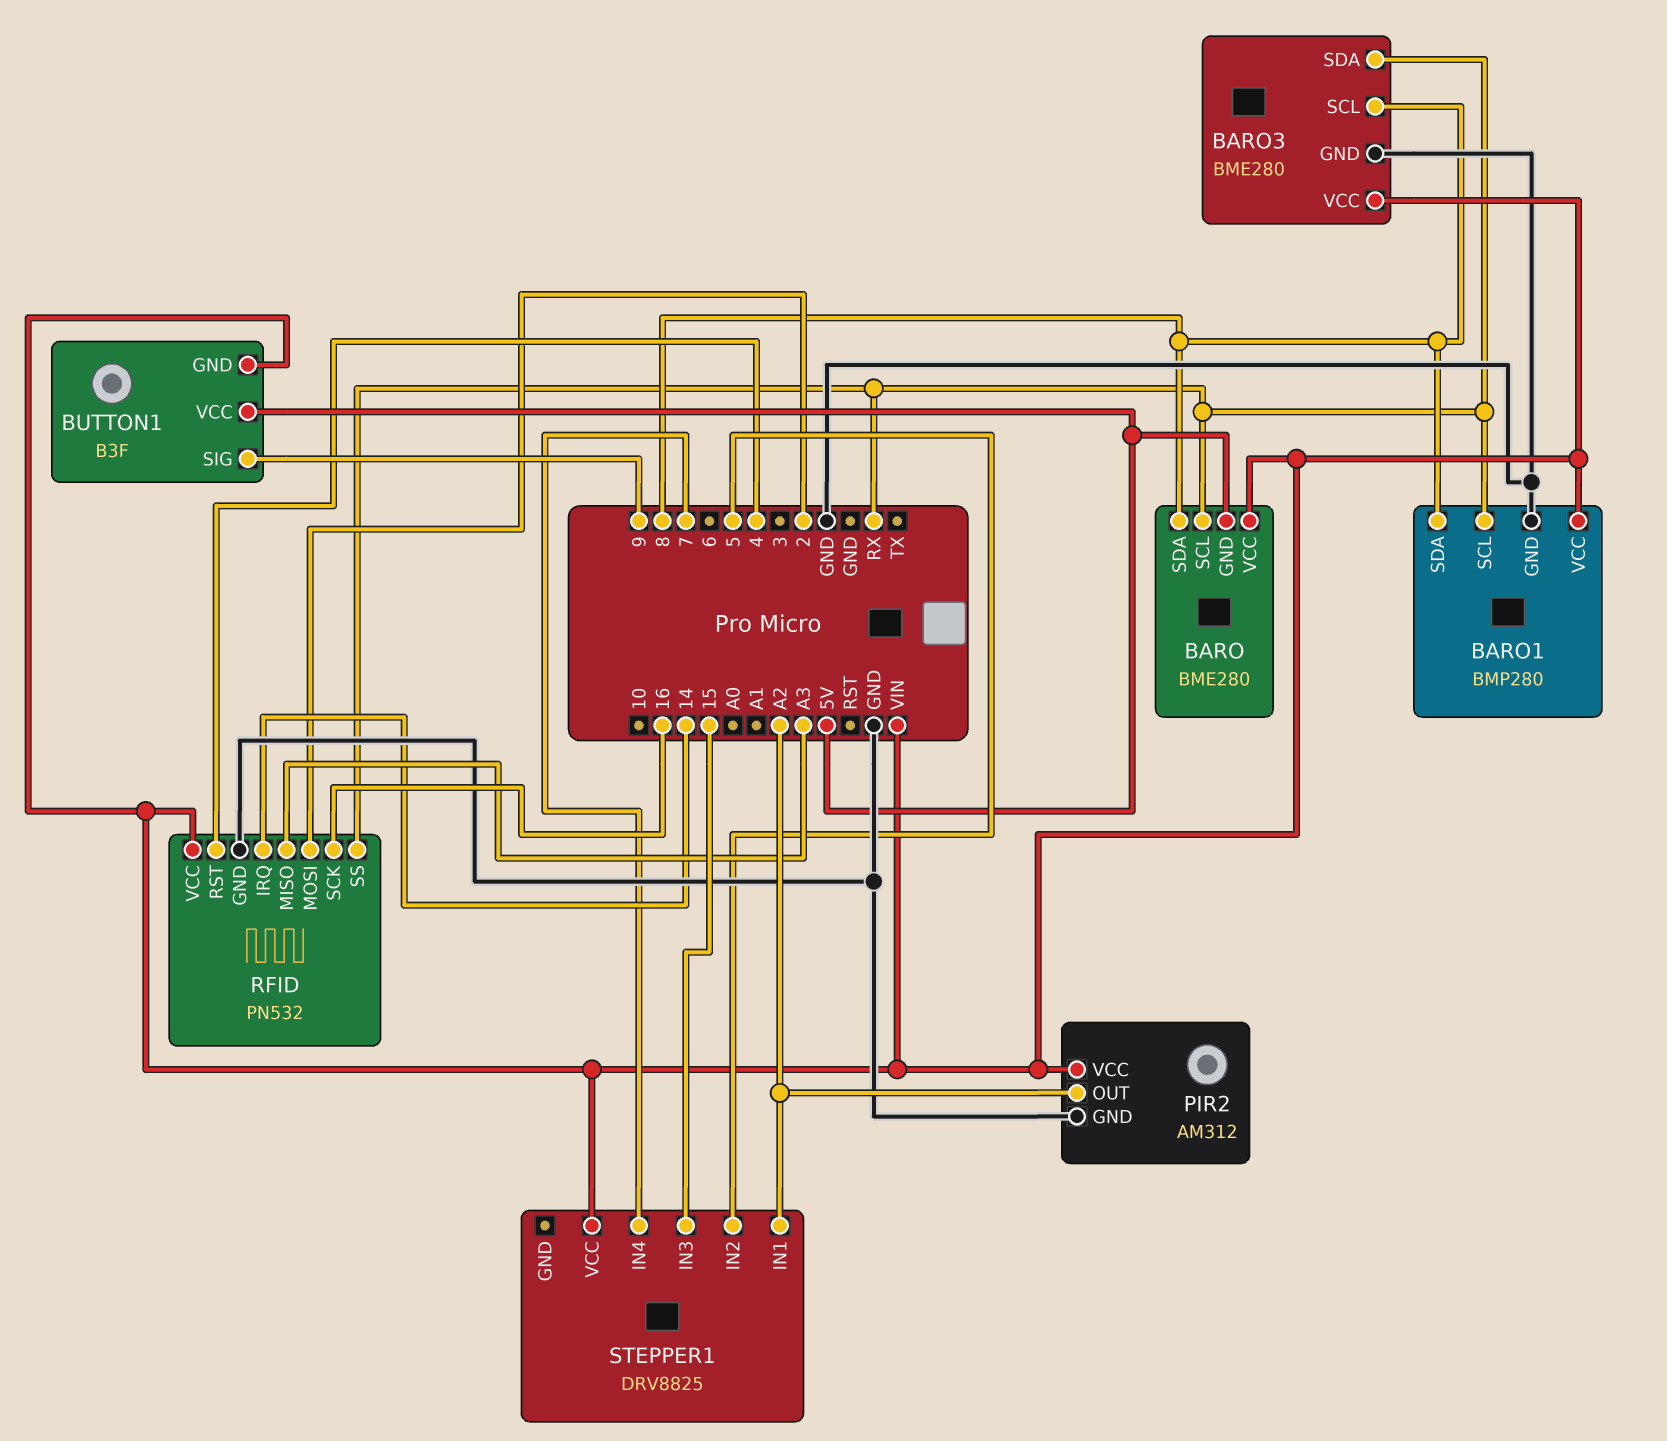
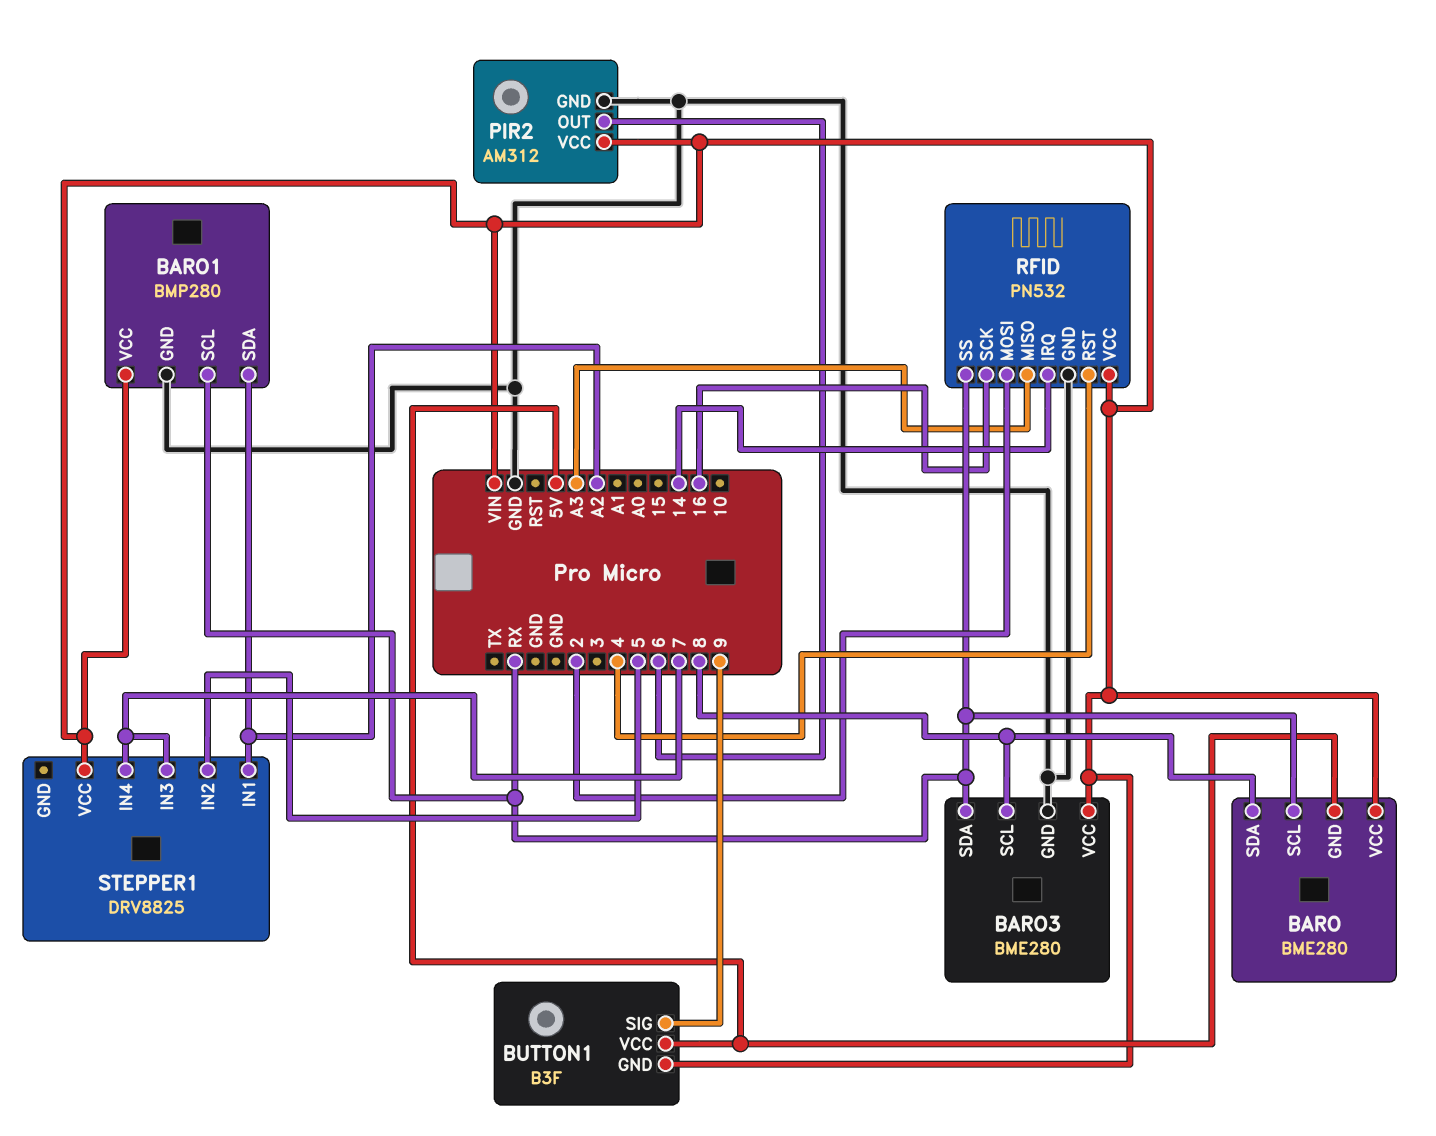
BARO1 pin SDA: 8 -> A2
PIR2 pin OUT: A2 -> 6
STEPPER1 pin IN3: 15 -> 7

